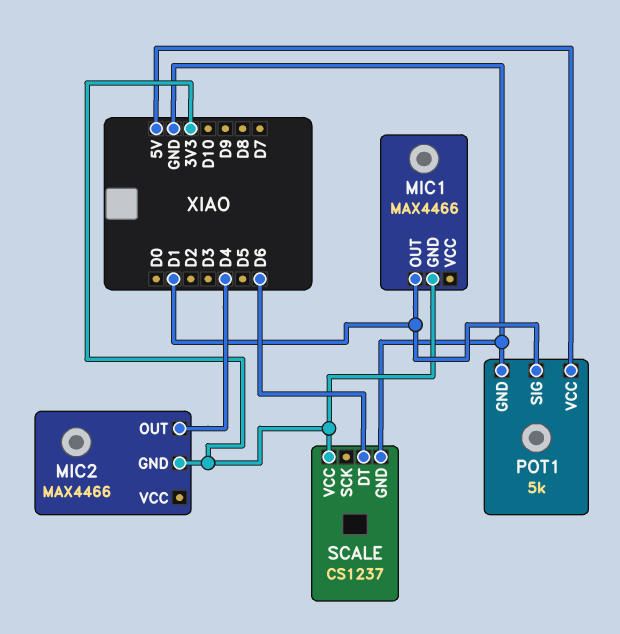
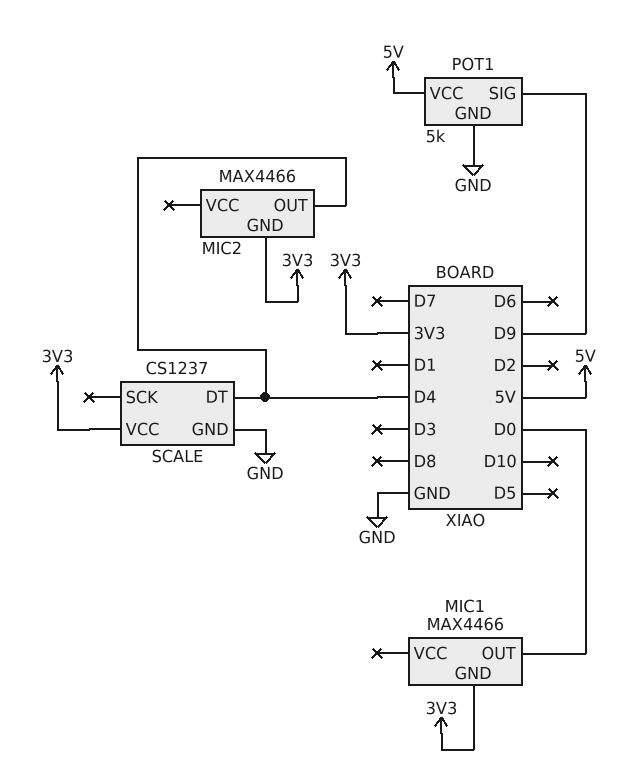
MIC1 pin OUT: D1 -> D0
POT1 pin SIG: D1 -> D9
SCALE pin DT: D6 -> D4

